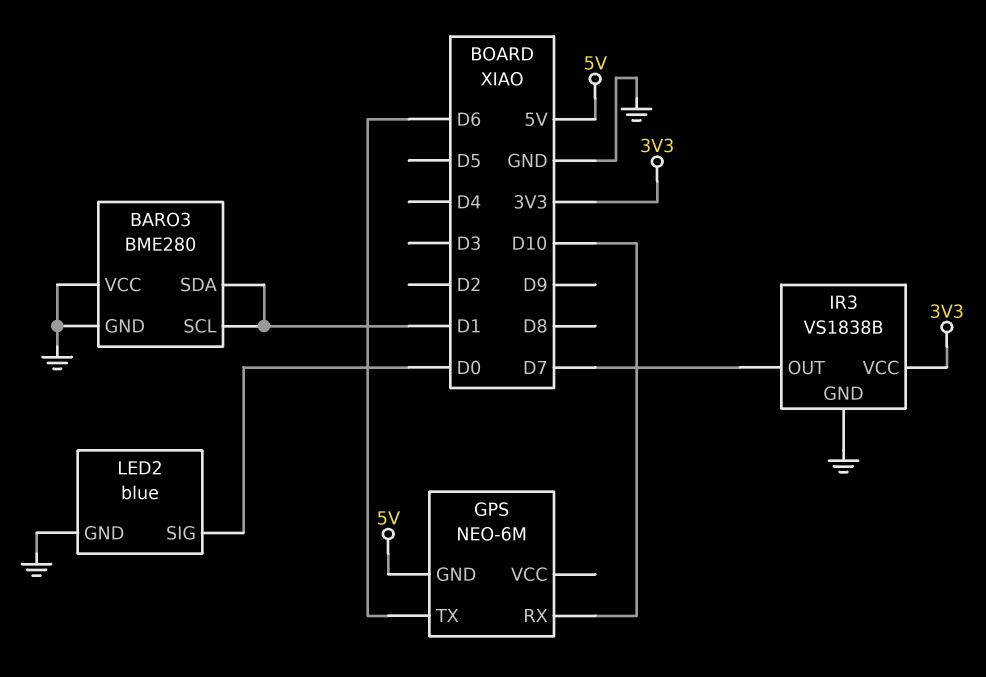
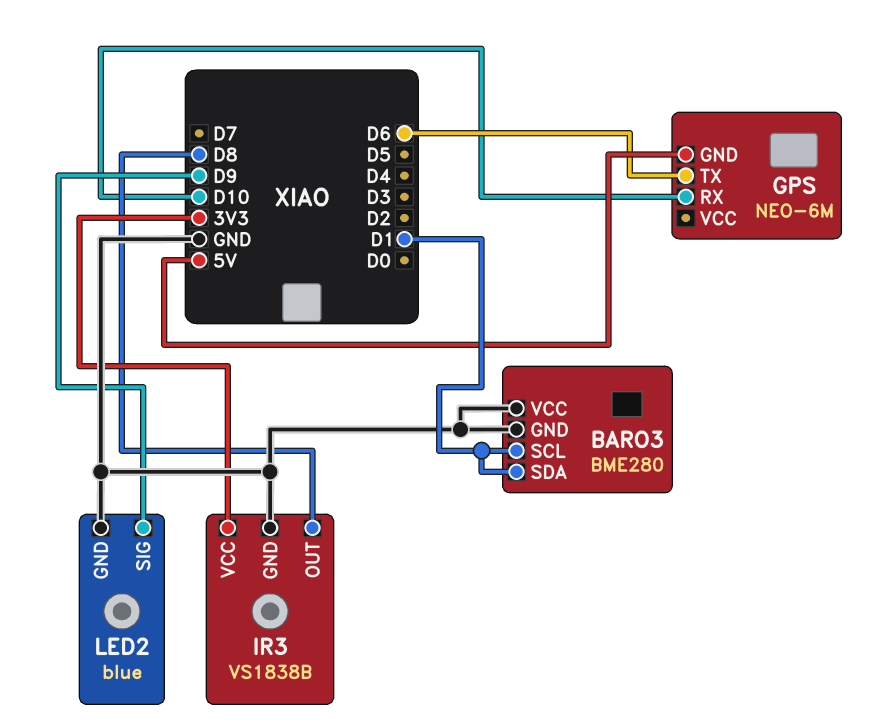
IR3 pin OUT: D7 -> D8
LED2 pin SIG: D0 -> D9

